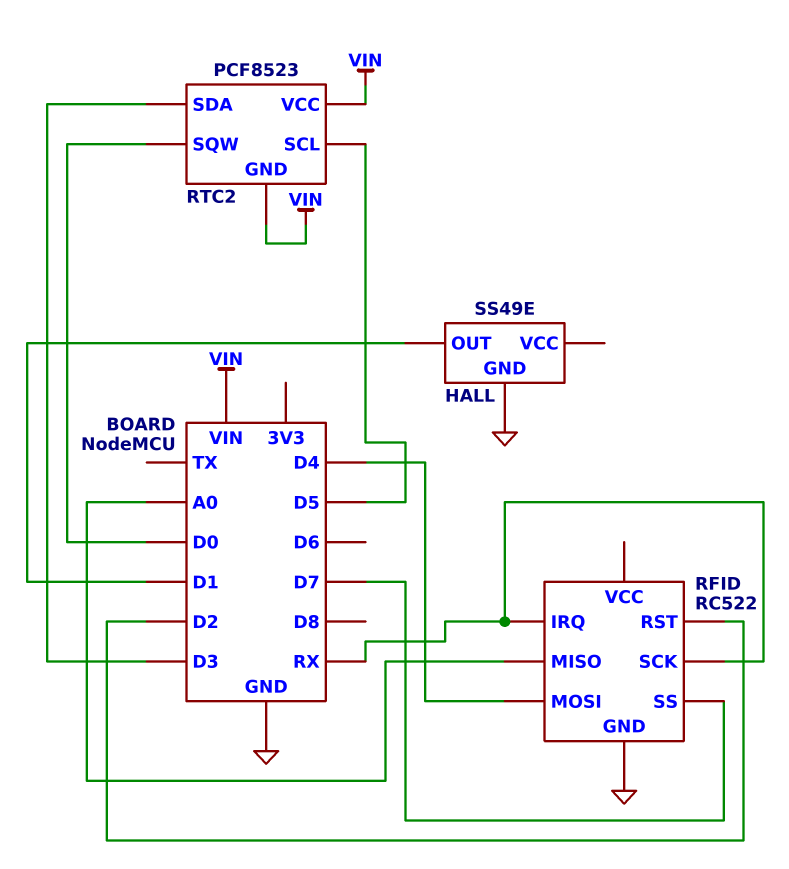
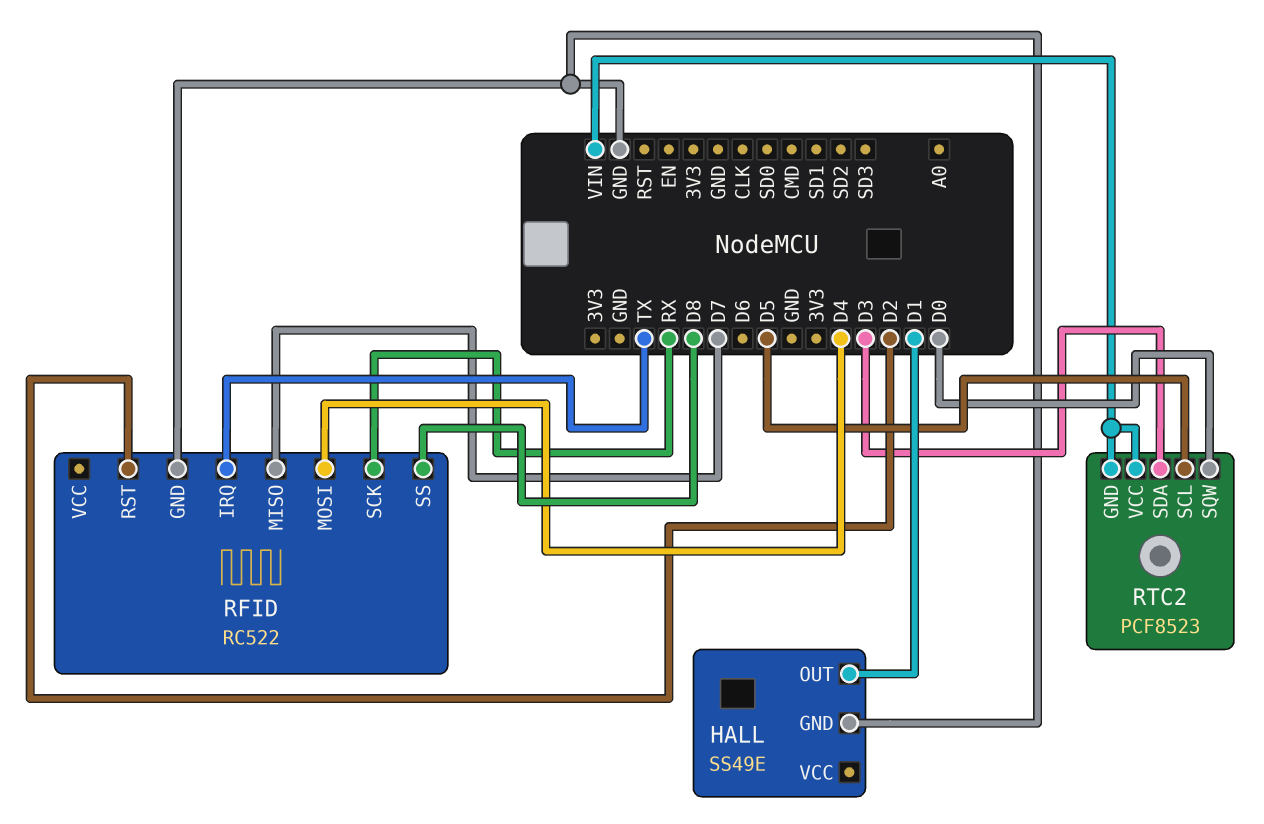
RFID pin IRQ: RX -> TX
RFID pin MISO: A0 -> D7
RFID pin SS: D7 -> D8

